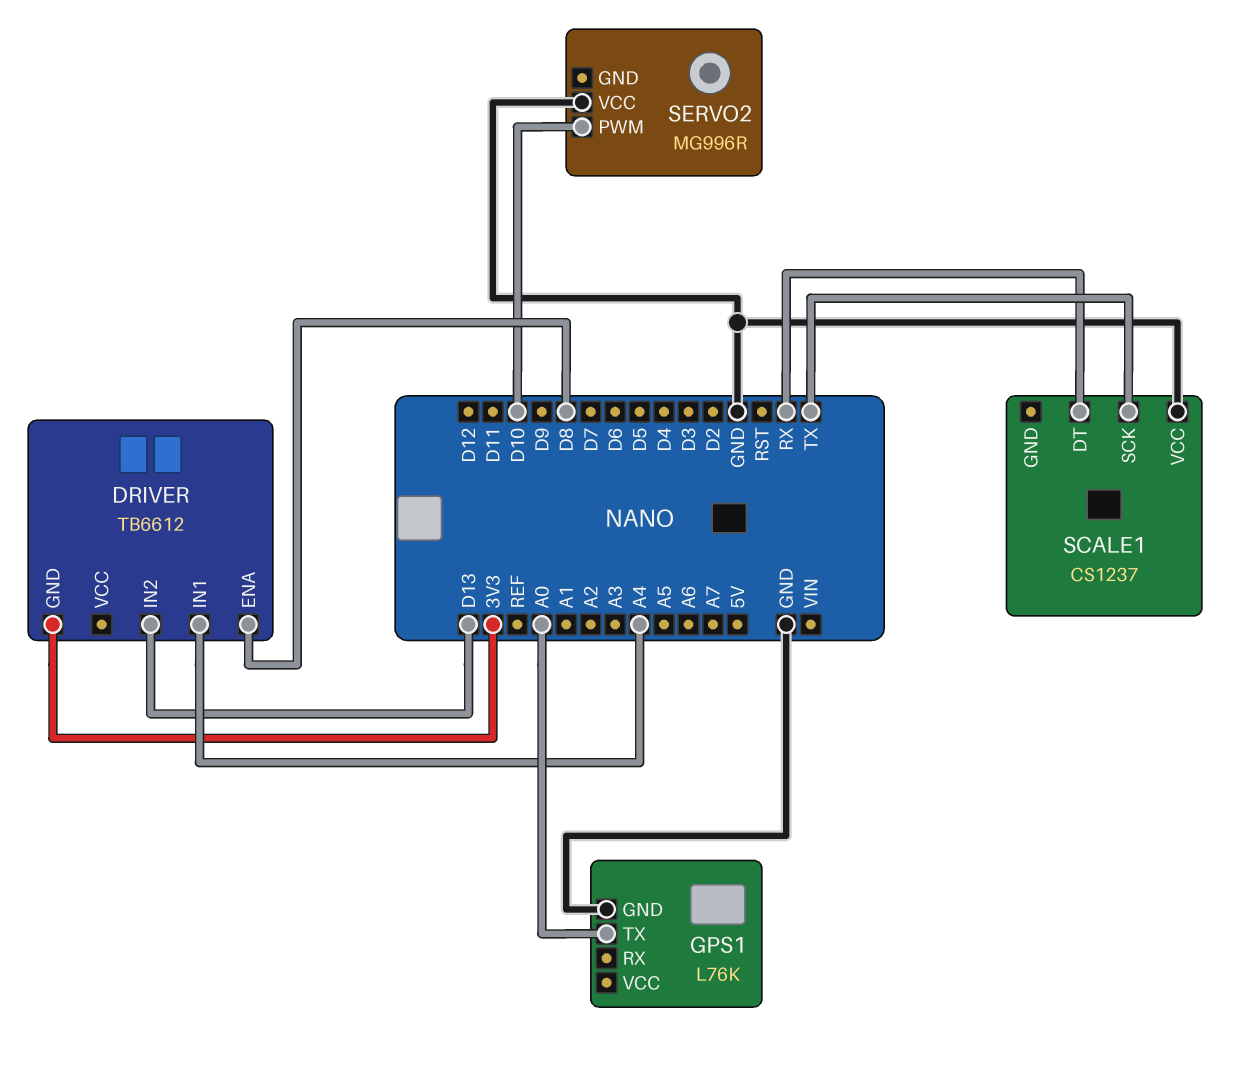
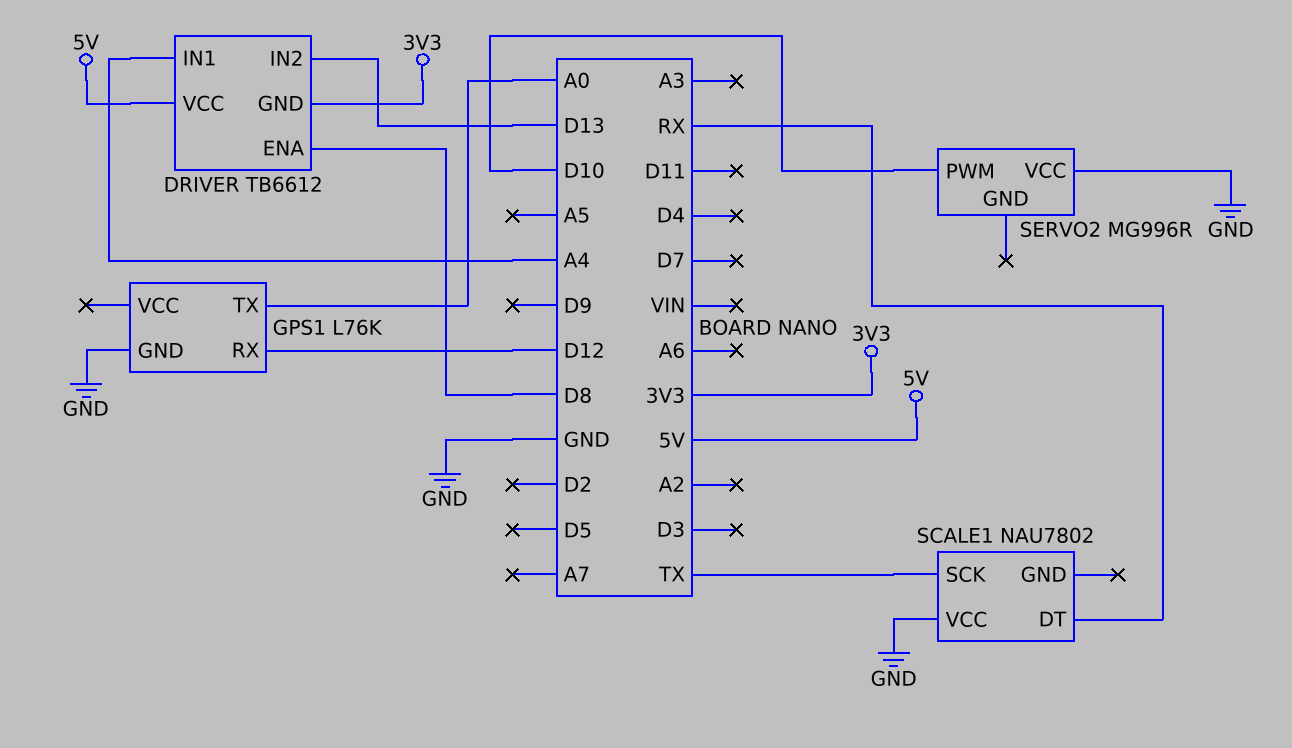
DRIVER pin VCC: none -> 5V
GPS1 pin RX: none -> D12
SCALE1: CS1237 -> NAU7802

